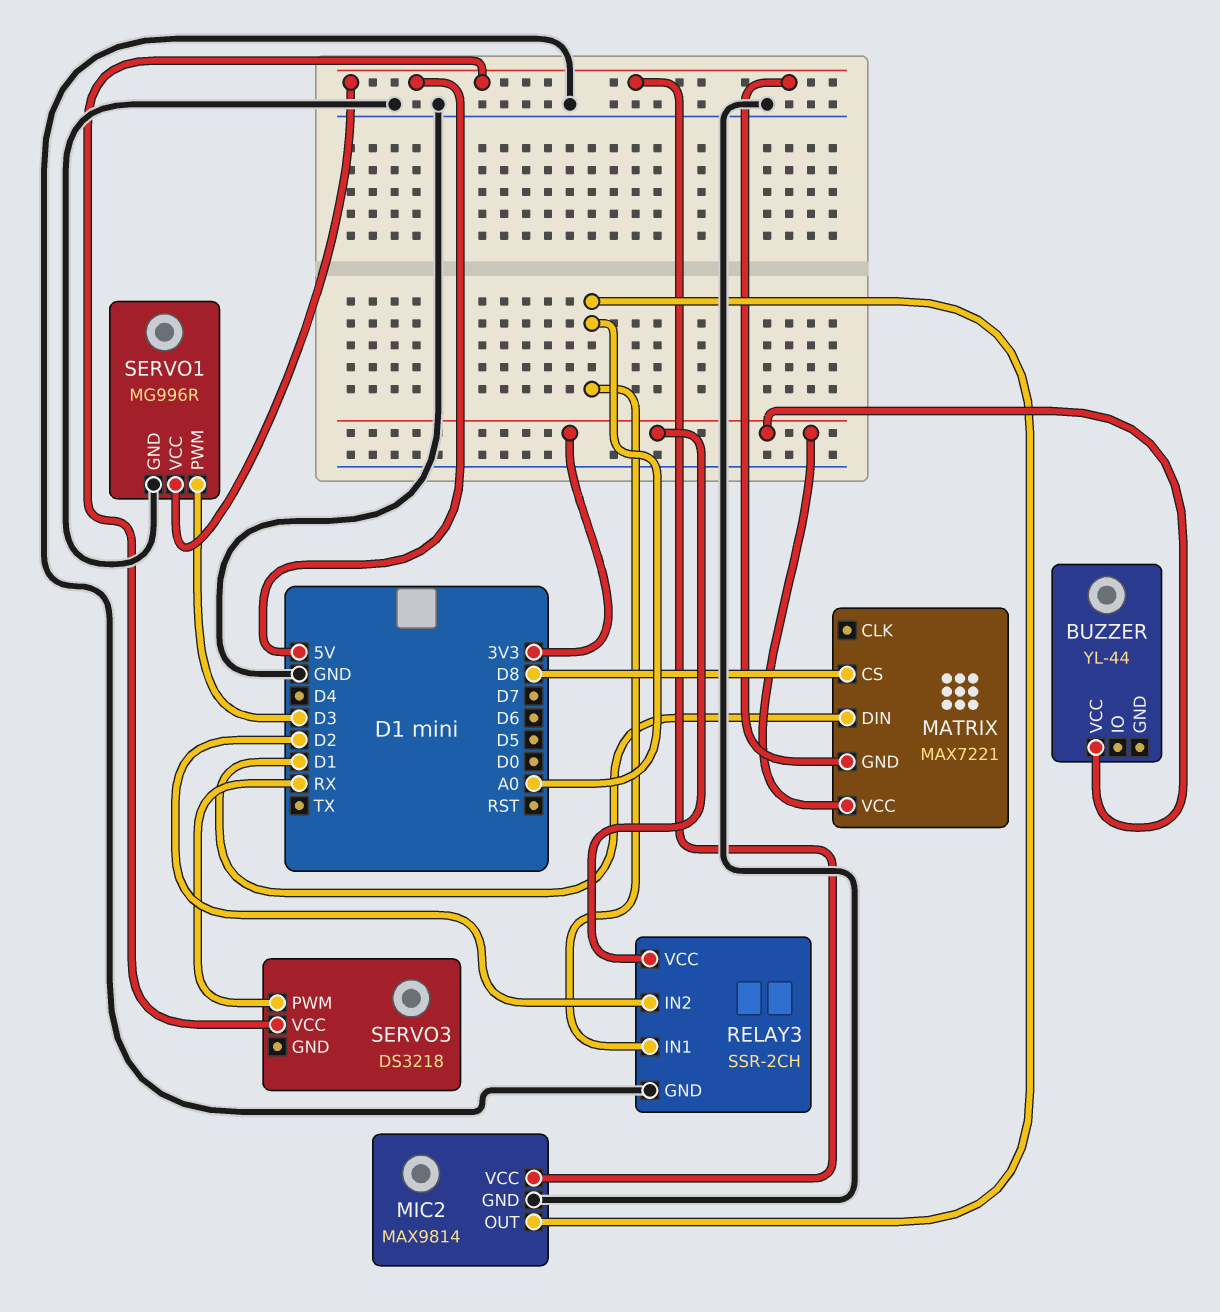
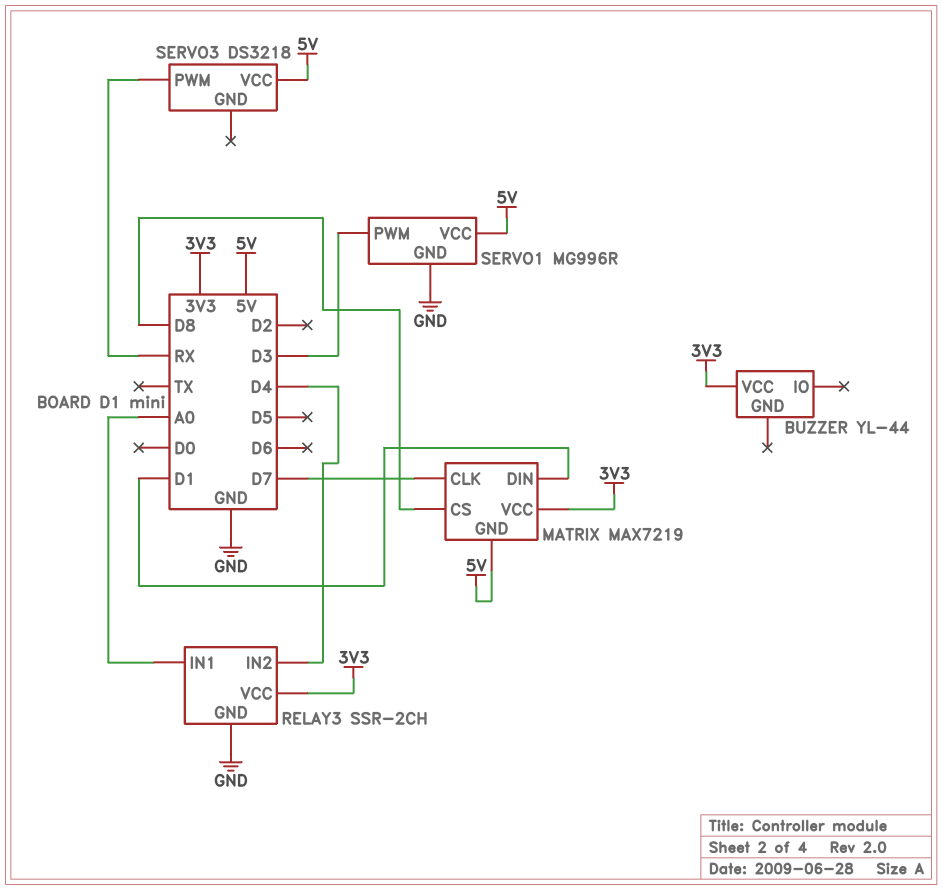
MATRIX: MAX7221 -> MAX7219
MATRIX pin CLK: none -> D7
MIC2: MAX9814 -> none
MIC2 pin GND: GND -> none
MIC2 pin OUT: A0 -> none
MIC2 pin VCC: 5V -> none
RELAY3 pin IN2: D2 -> D4

